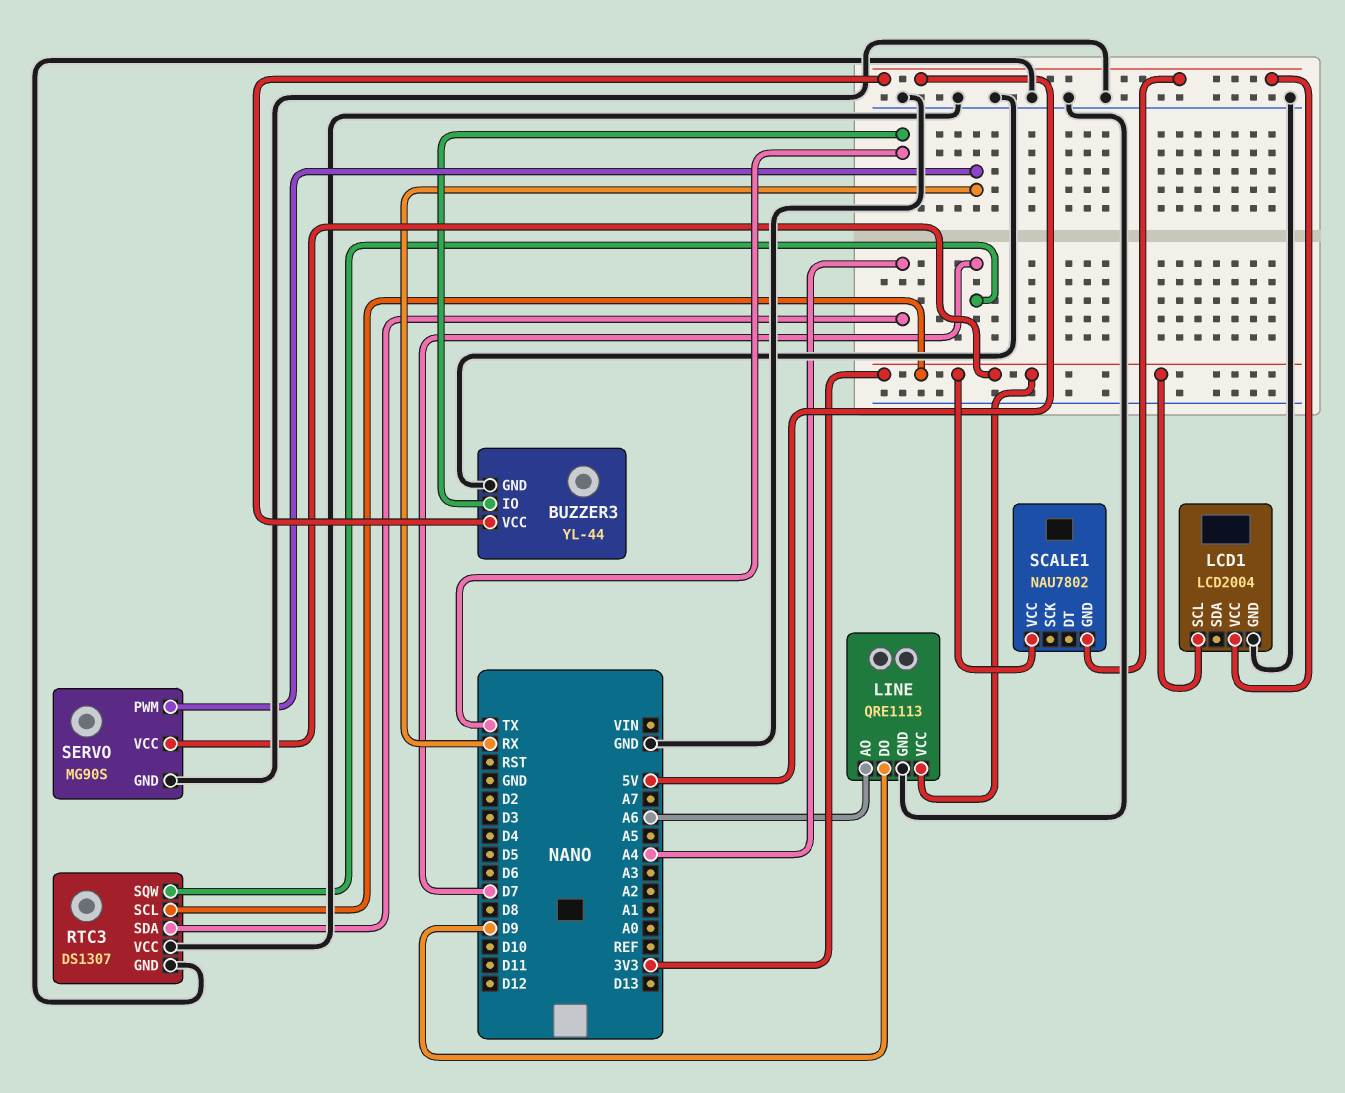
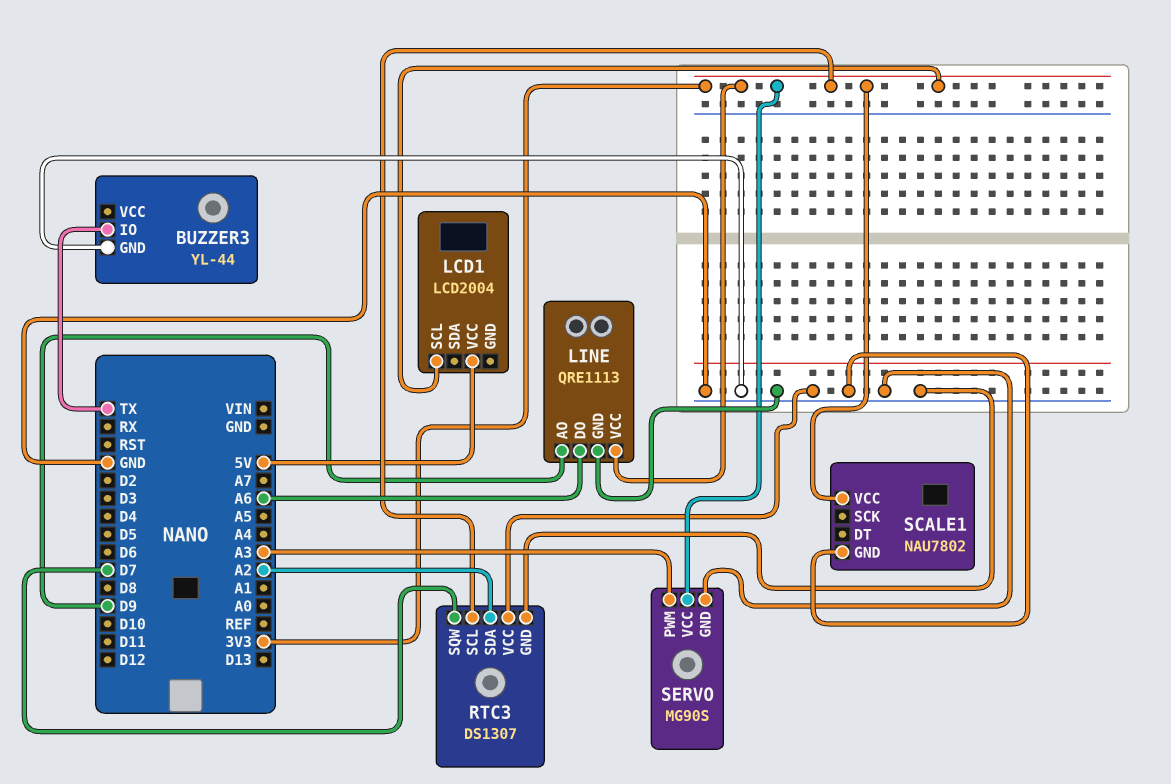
BUZZER3 pin VCC: 5V -> none
LCD1 pin GND: GND -> none
LINE pin AO: A6 -> D9
LINE pin DO: D9 -> A6
RTC3 pin SDA: A4 -> A2
SCALE1 pin GND: 5V -> GND
SERVO pin PWM: RX -> A3

